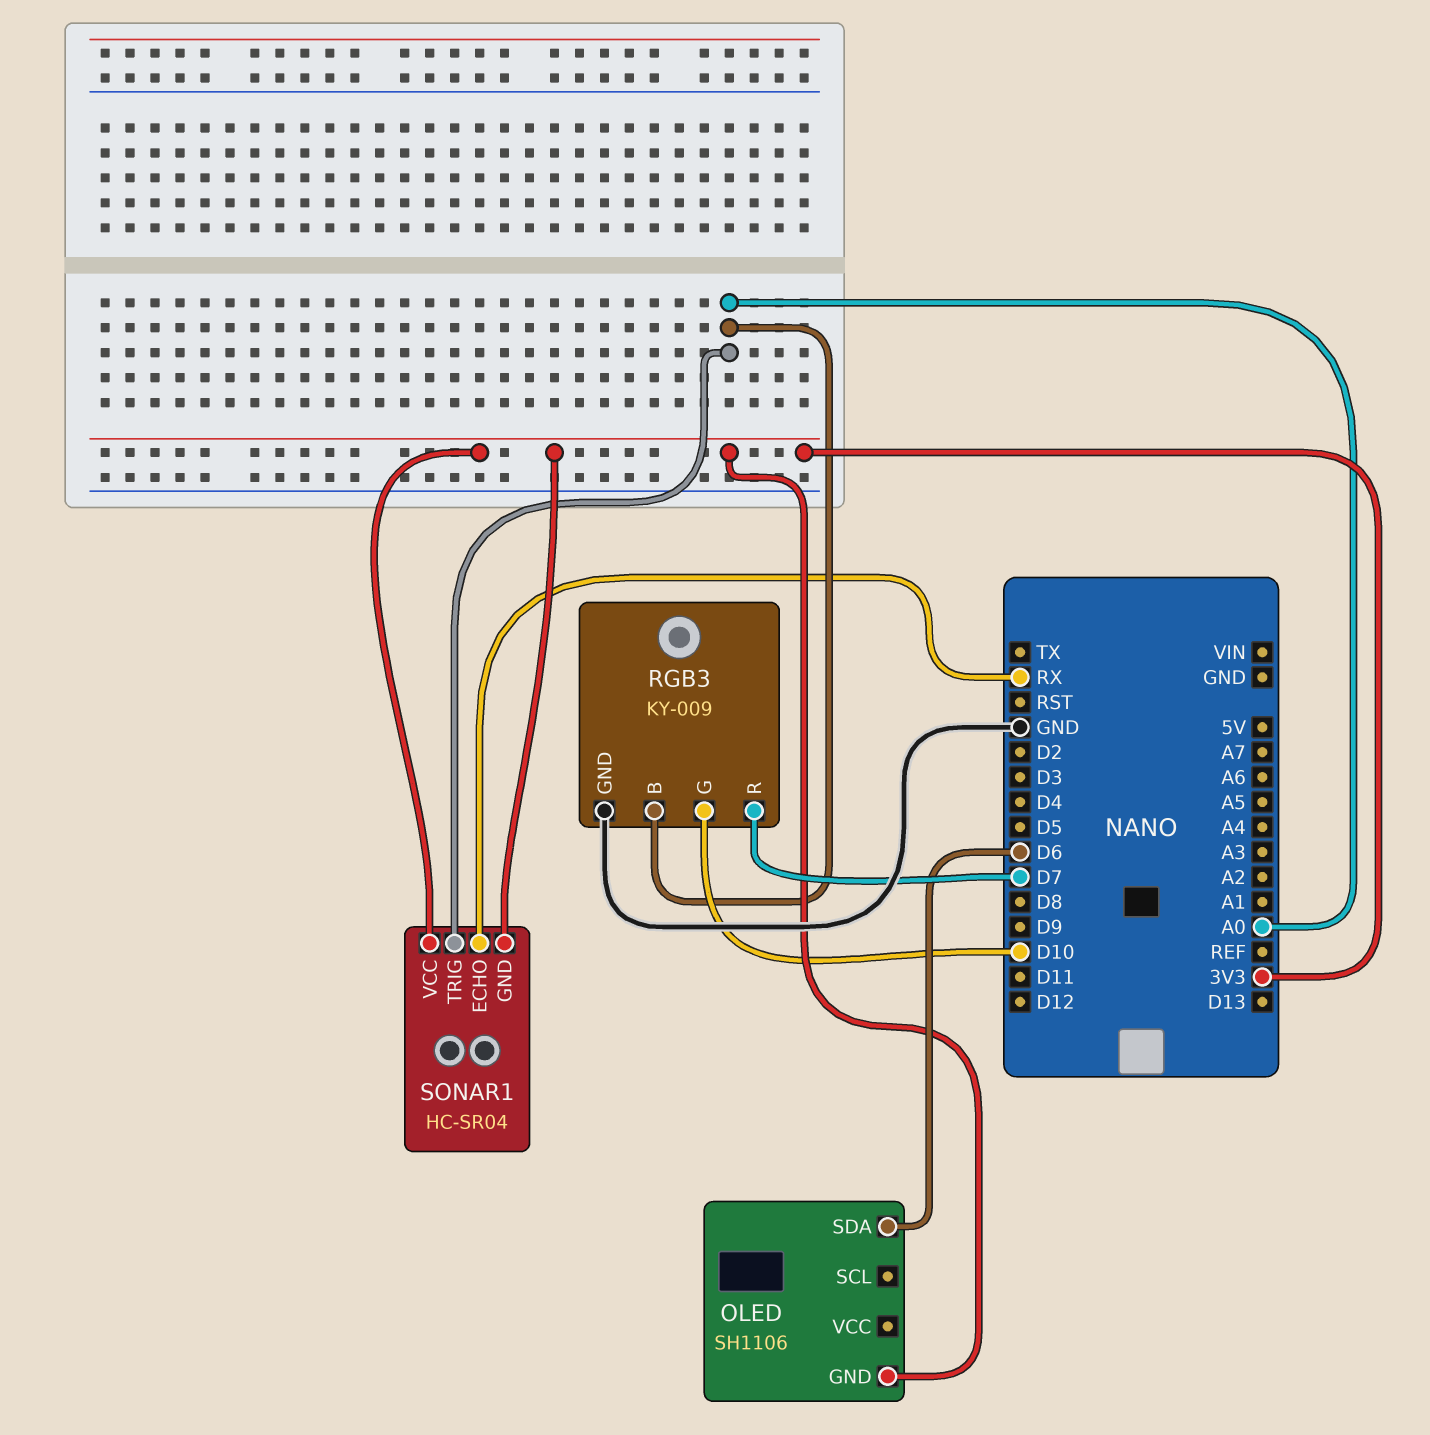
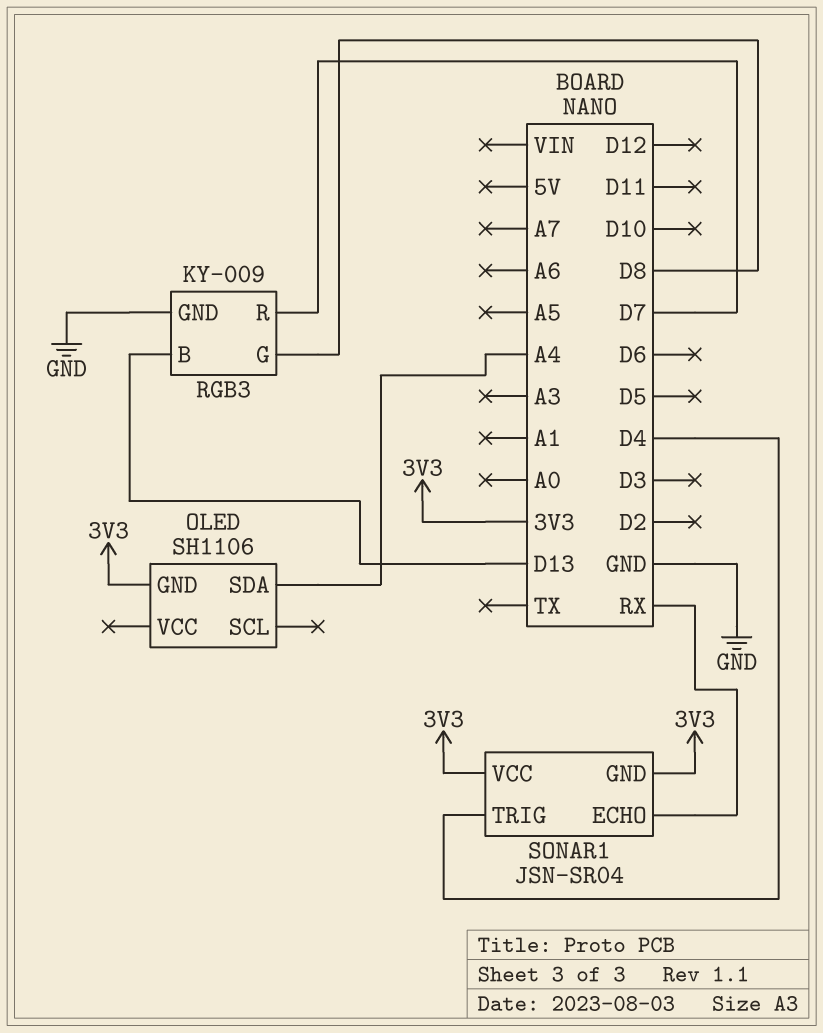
OLED pin SDA: D6 -> A4
RGB3 pin B: A0 -> D13
RGB3 pin G: D10 -> D8
SONAR1: HC-SR04 -> JSN-SR04
SONAR1 pin TRIG: A0 -> D4

